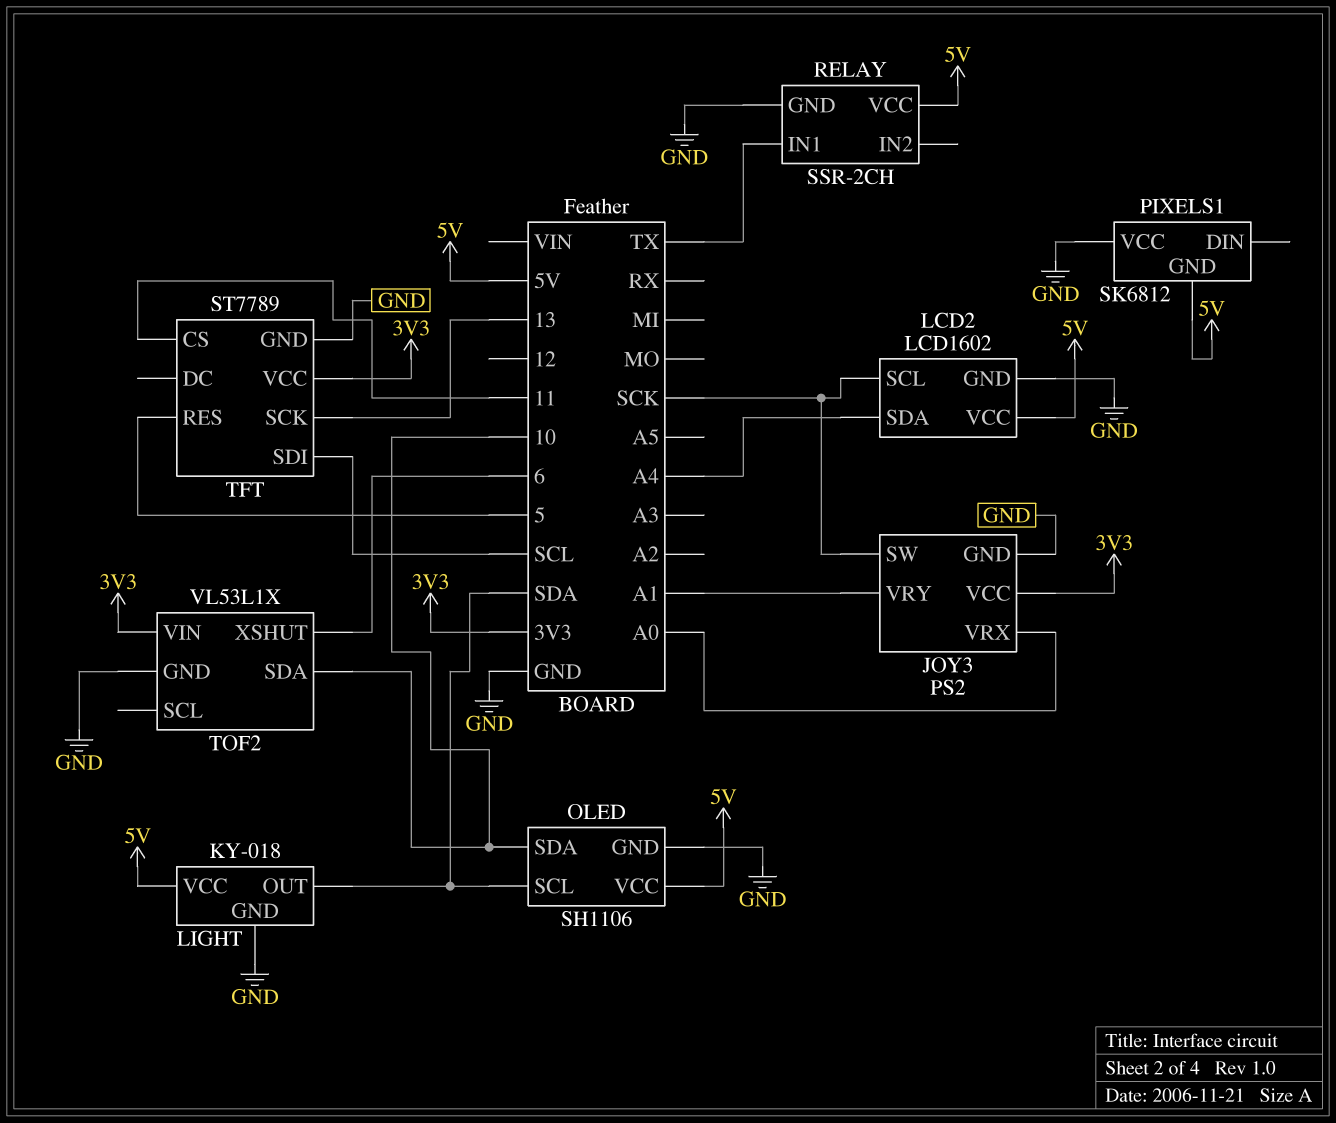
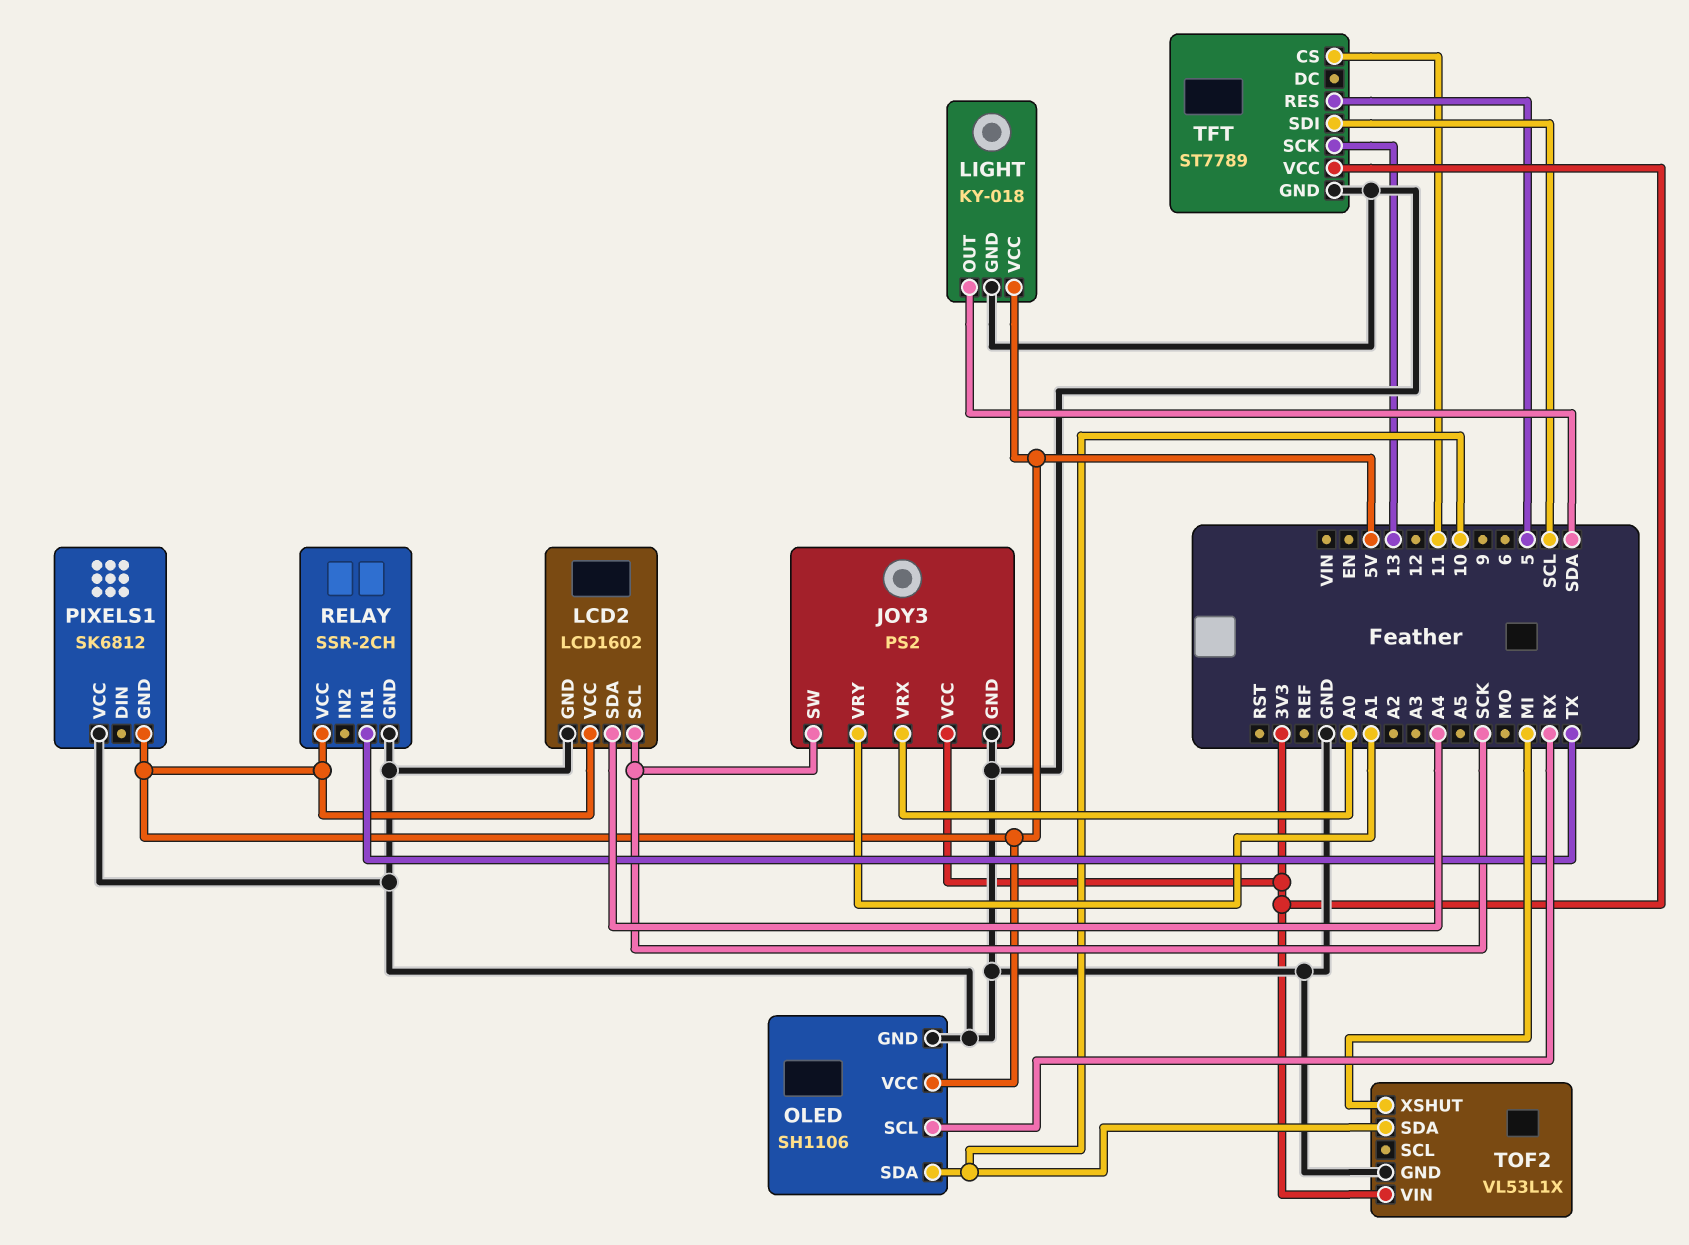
OLED pin SCL: SDA -> RX
TOF2 pin XSHUT: 6 -> MI

